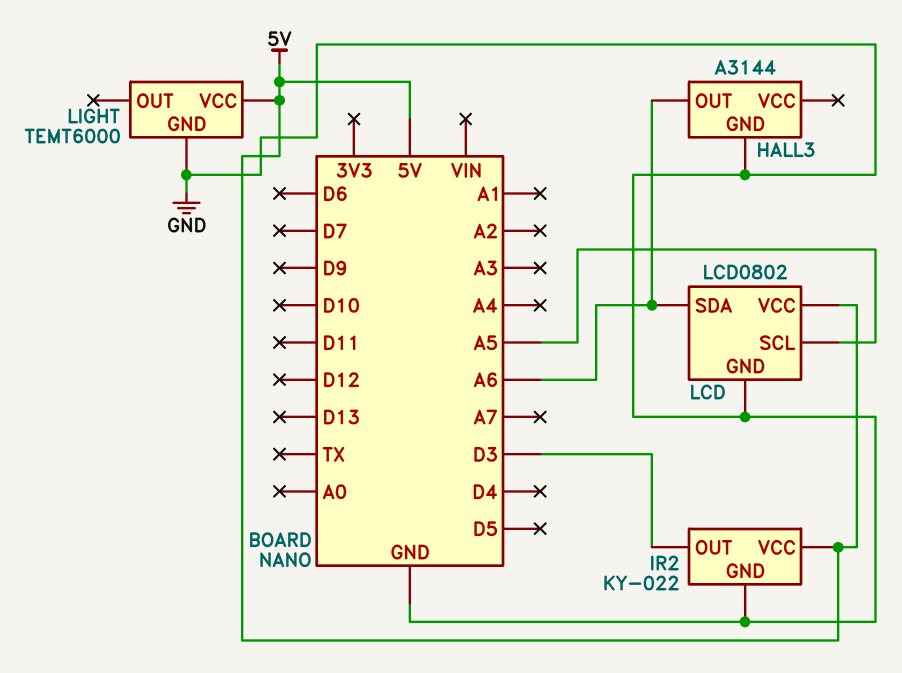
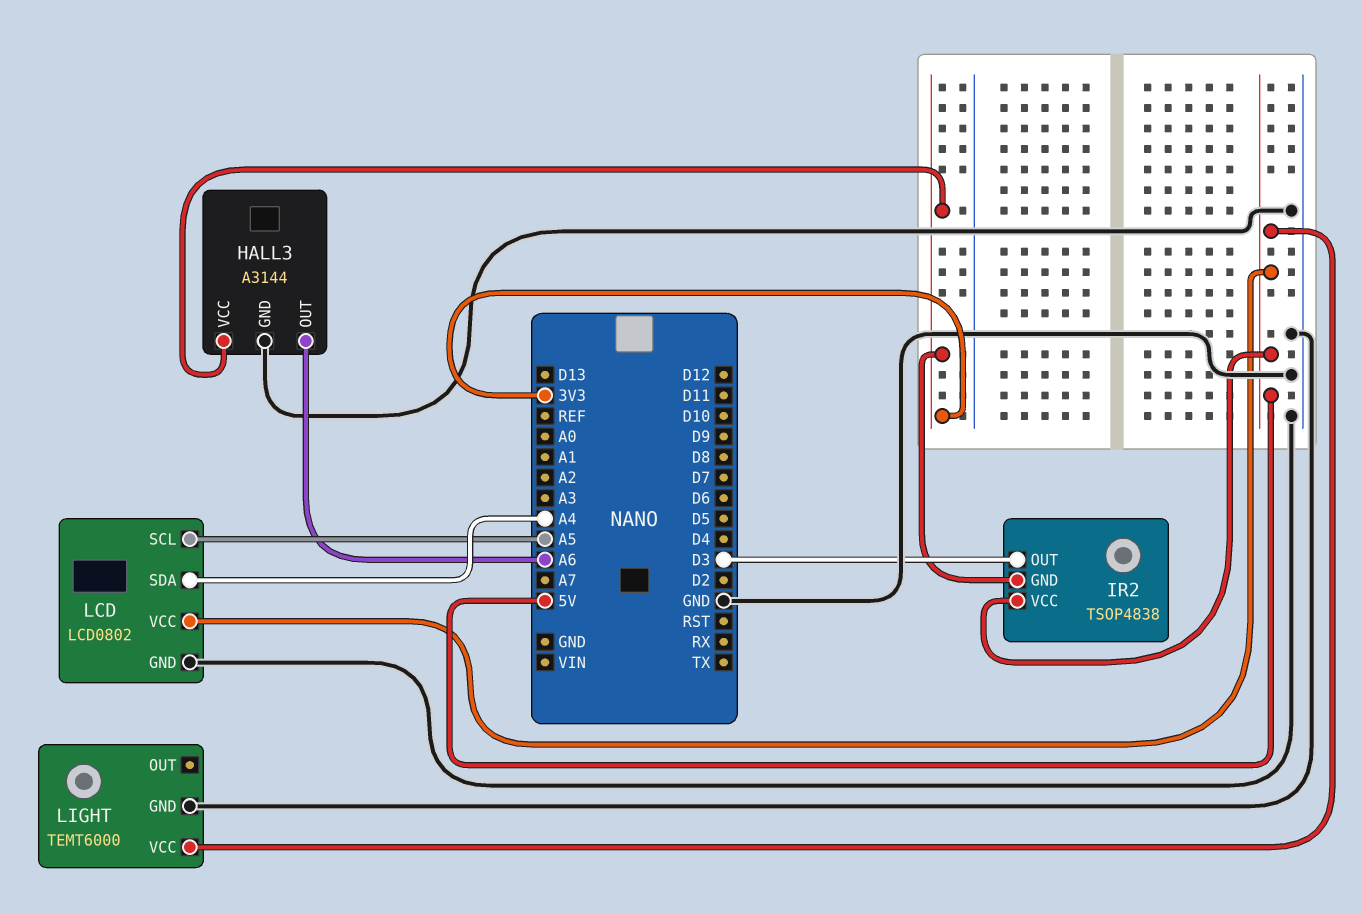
HALL3 pin VCC: none -> 3V3
IR2: KY-022 -> TSOP4838
IR2 pin GND: GND -> 3V3
LCD pin SDA: A6 -> A4

